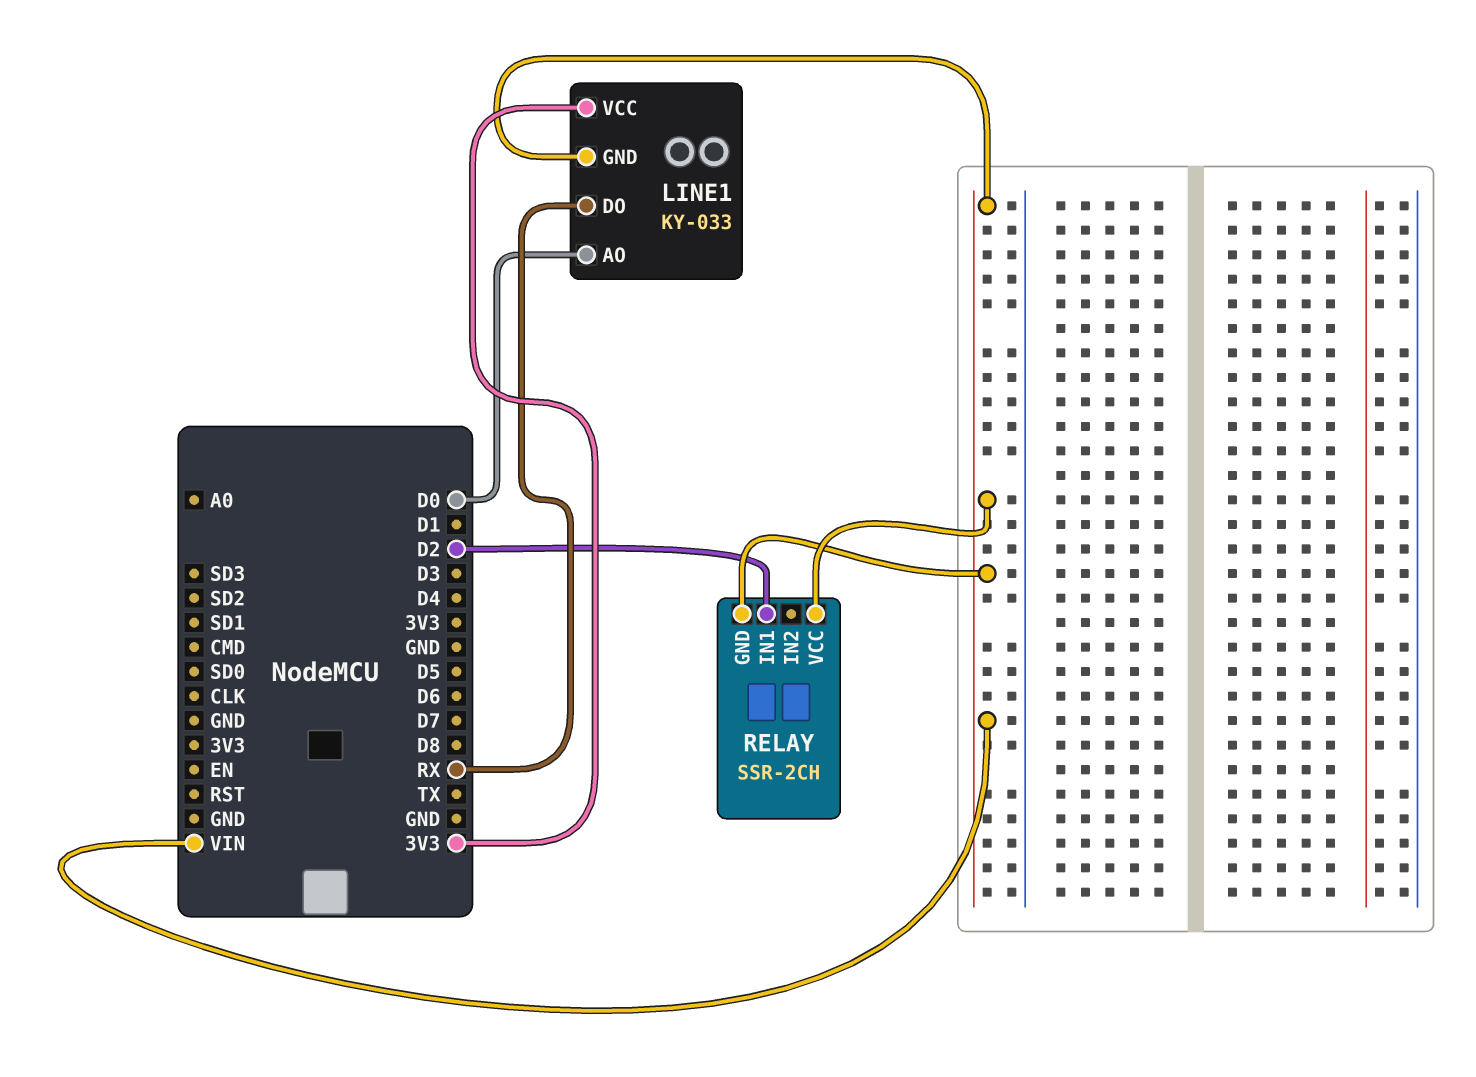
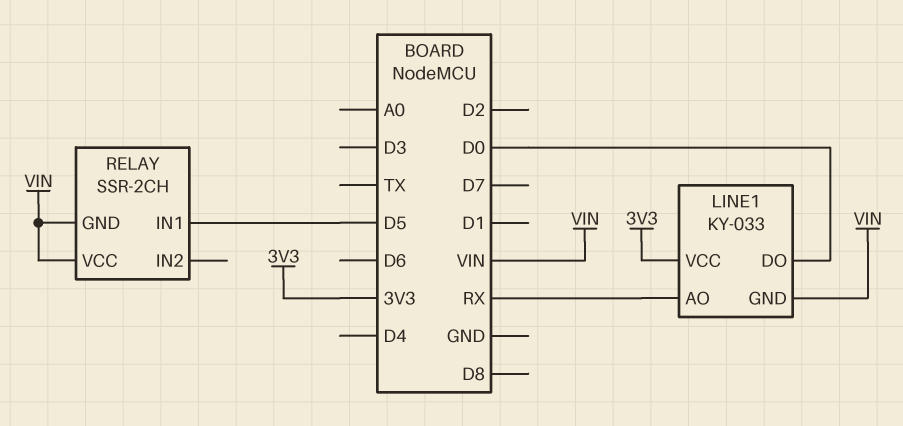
LINE1 pin AO: D0 -> RX
LINE1 pin DO: RX -> D0
RELAY pin IN1: D2 -> D5

